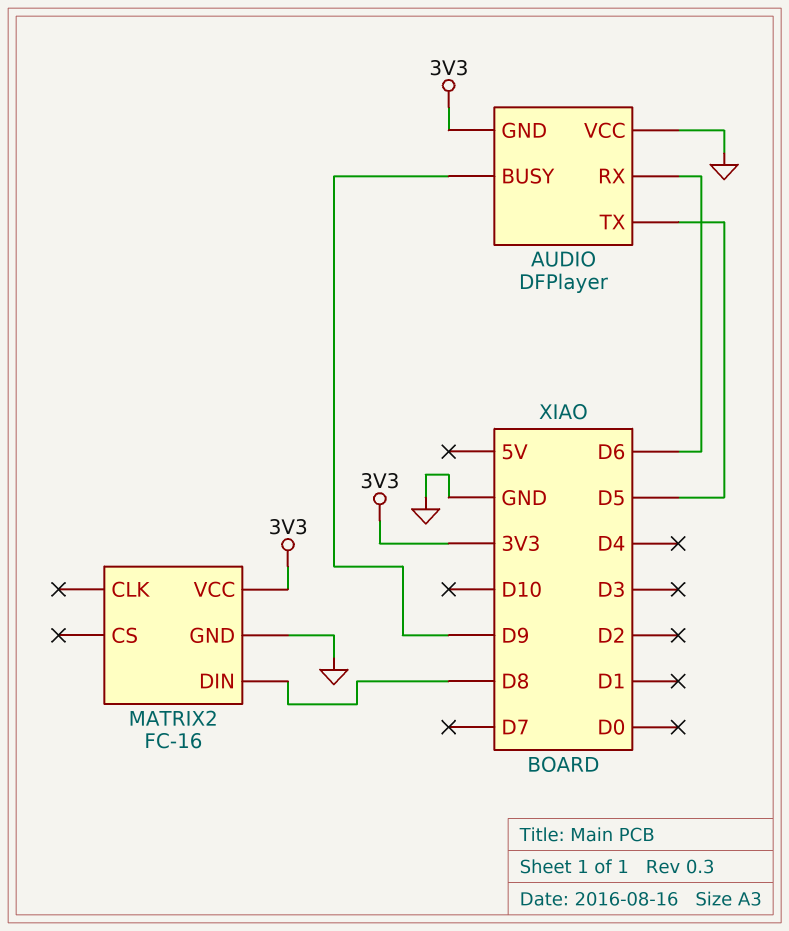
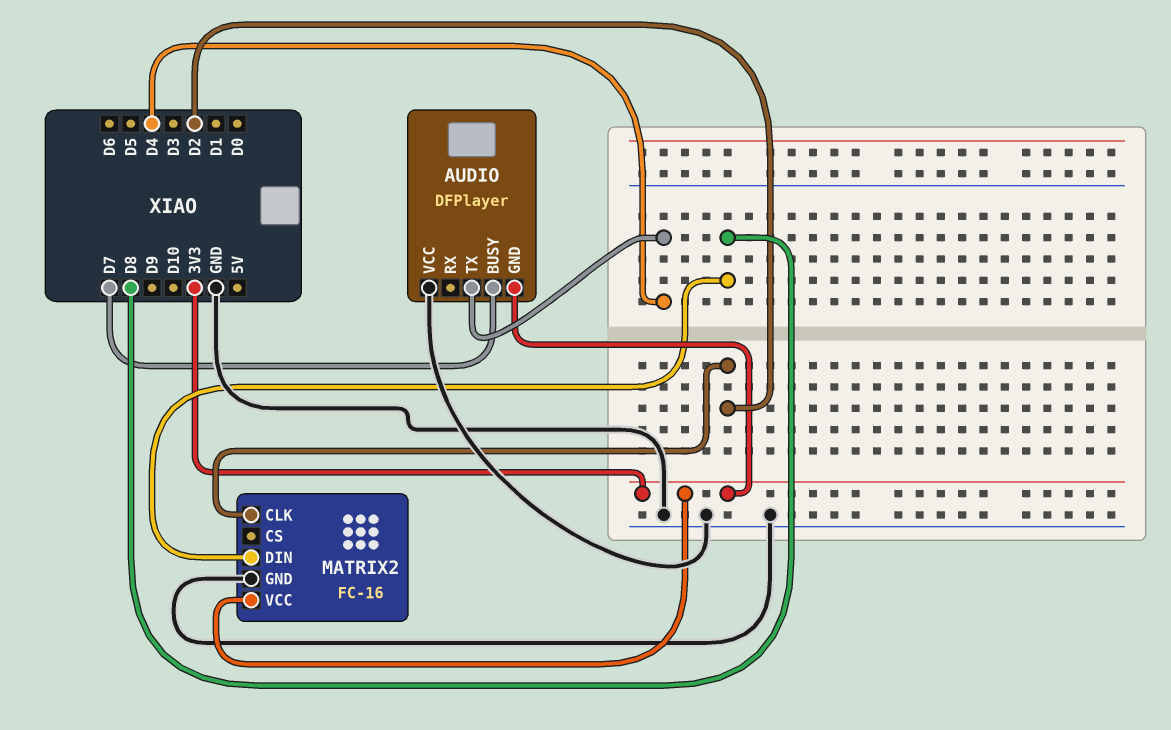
AUDIO pin BUSY: D9 -> D7
AUDIO pin RX: D6 -> none
AUDIO pin TX: D5 -> D4
MATRIX2 pin CLK: none -> D2

